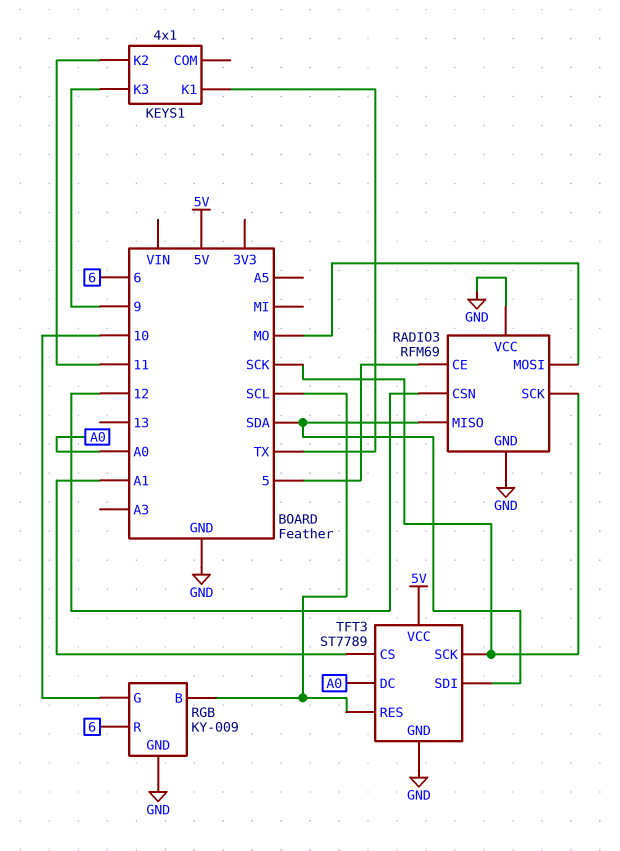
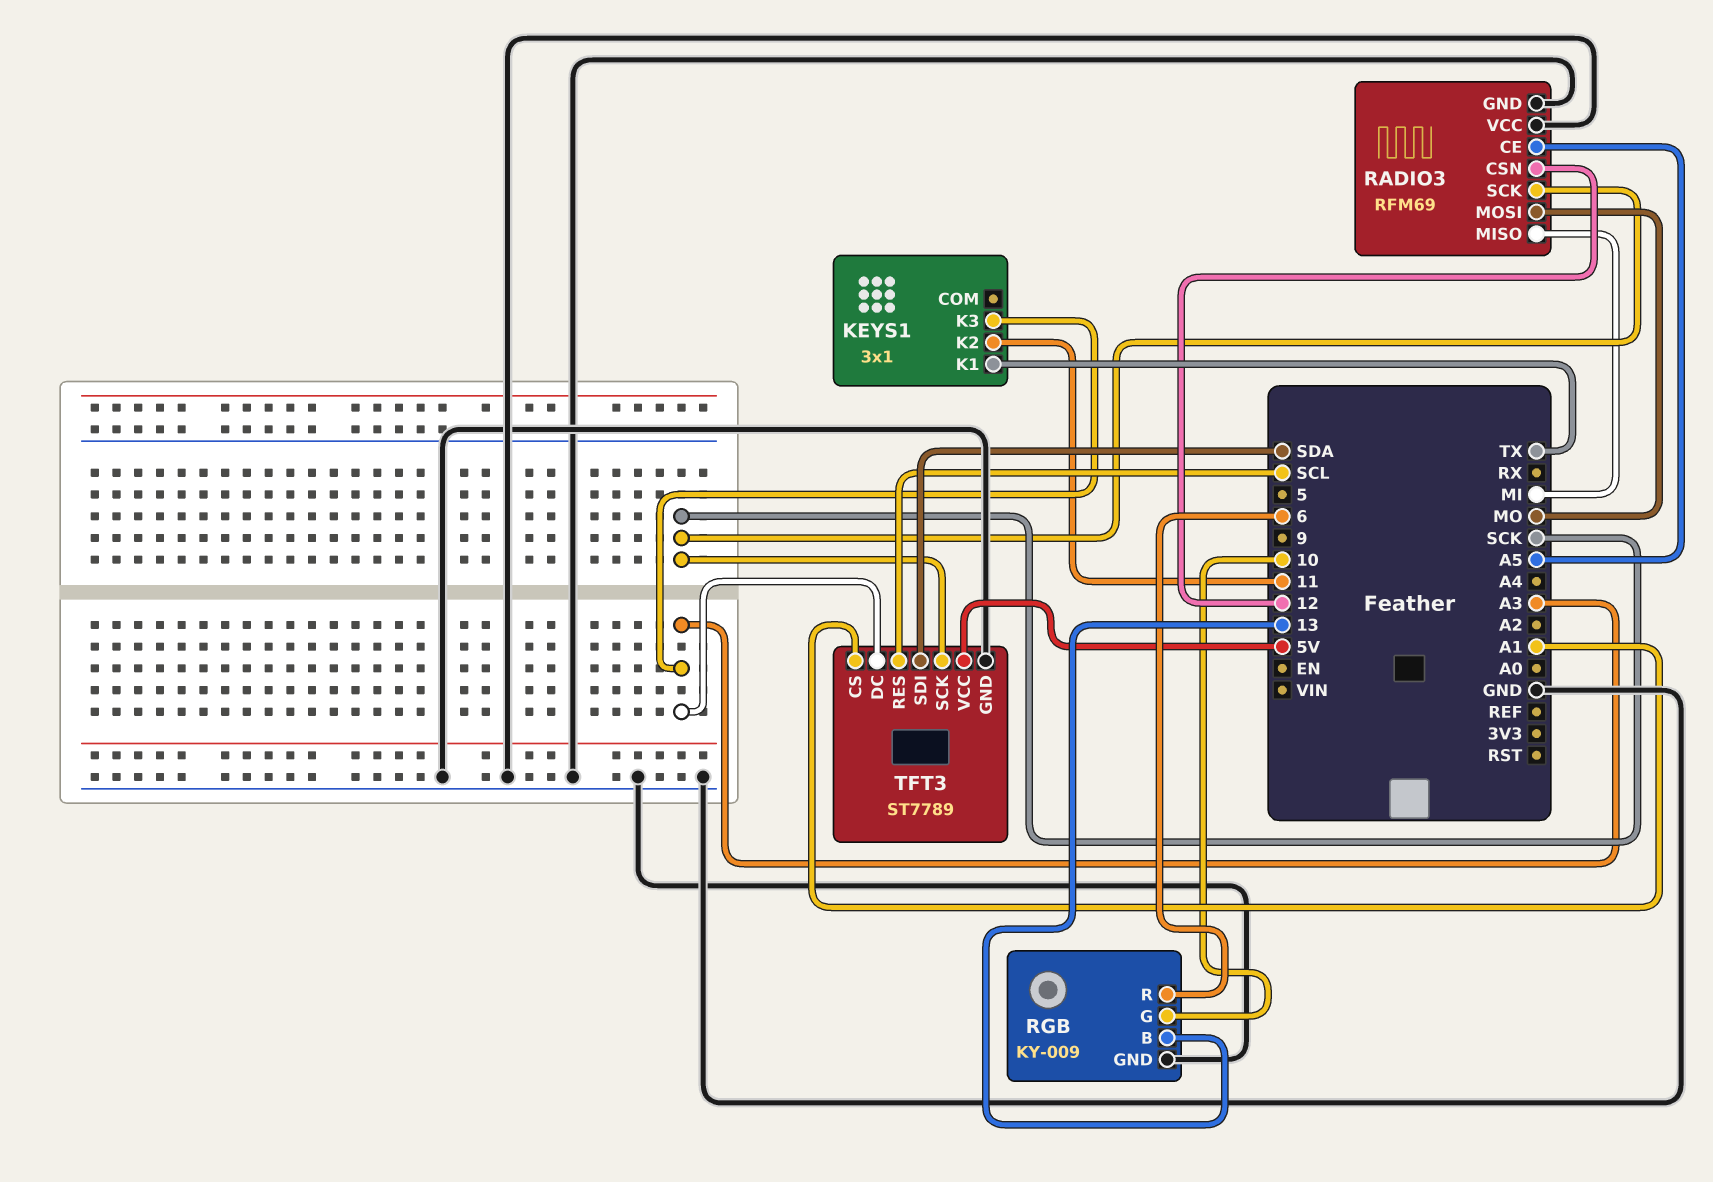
KEYS1: 4x1 -> 3x1
KEYS1 pin K3: 9 -> A3
RADIO3 pin CE: 5 -> A5
RADIO3 pin MISO: SDA -> MI
RGB pin B: SCL -> 13
TFT3 pin DC: A0 -> A3

